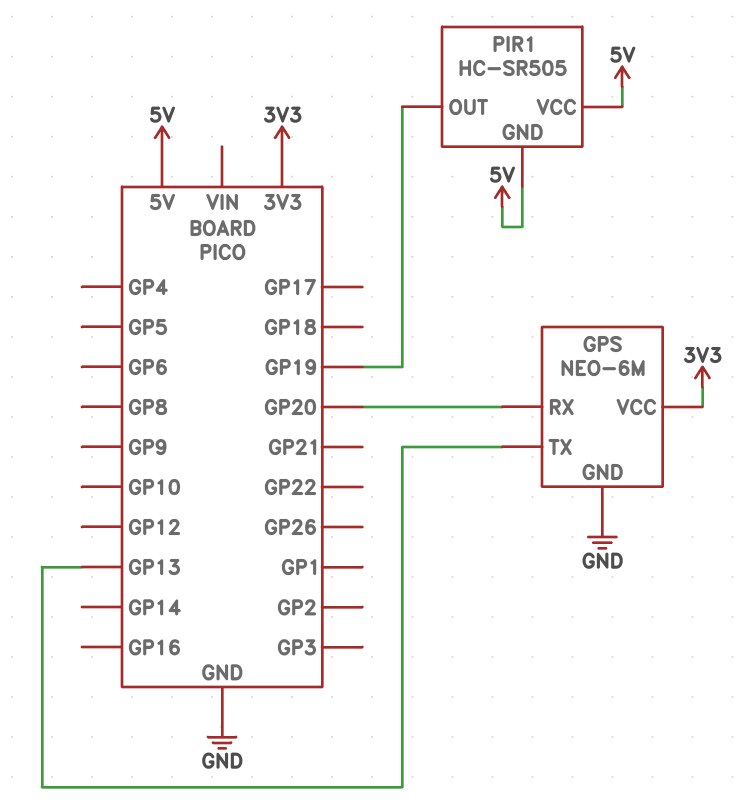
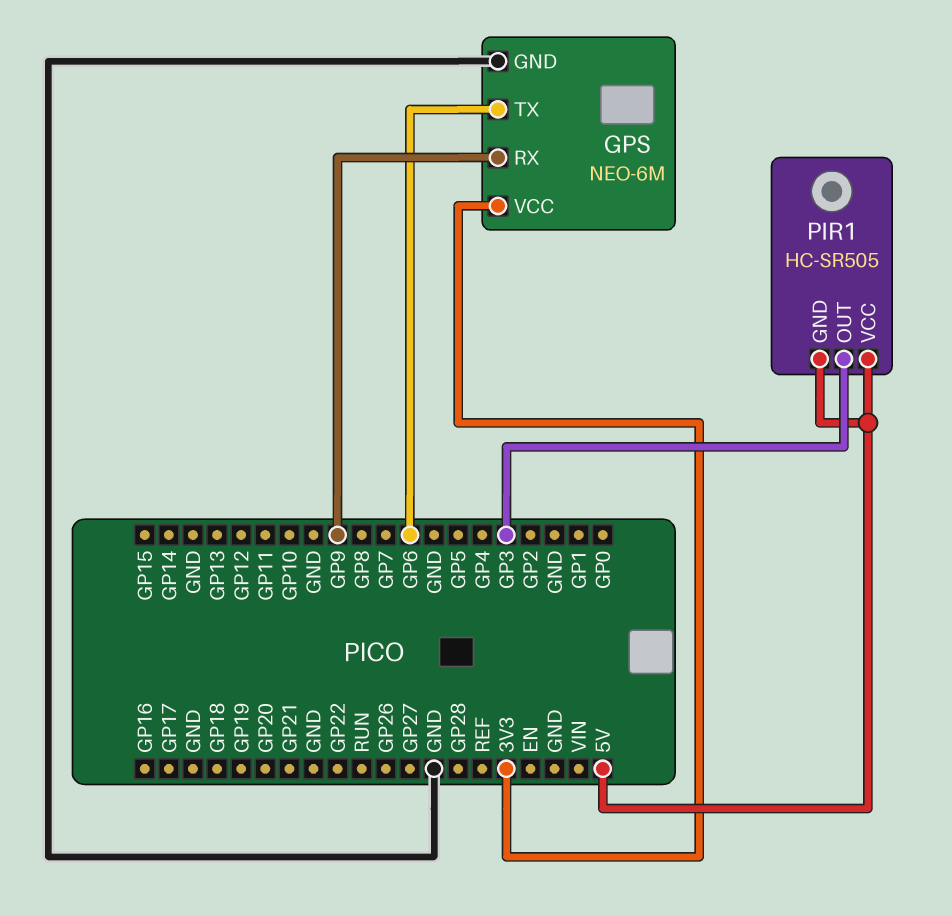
GPS pin RX: GP20 -> GP9
GPS pin TX: GP13 -> GP6
PIR1 pin OUT: GP19 -> GP3

